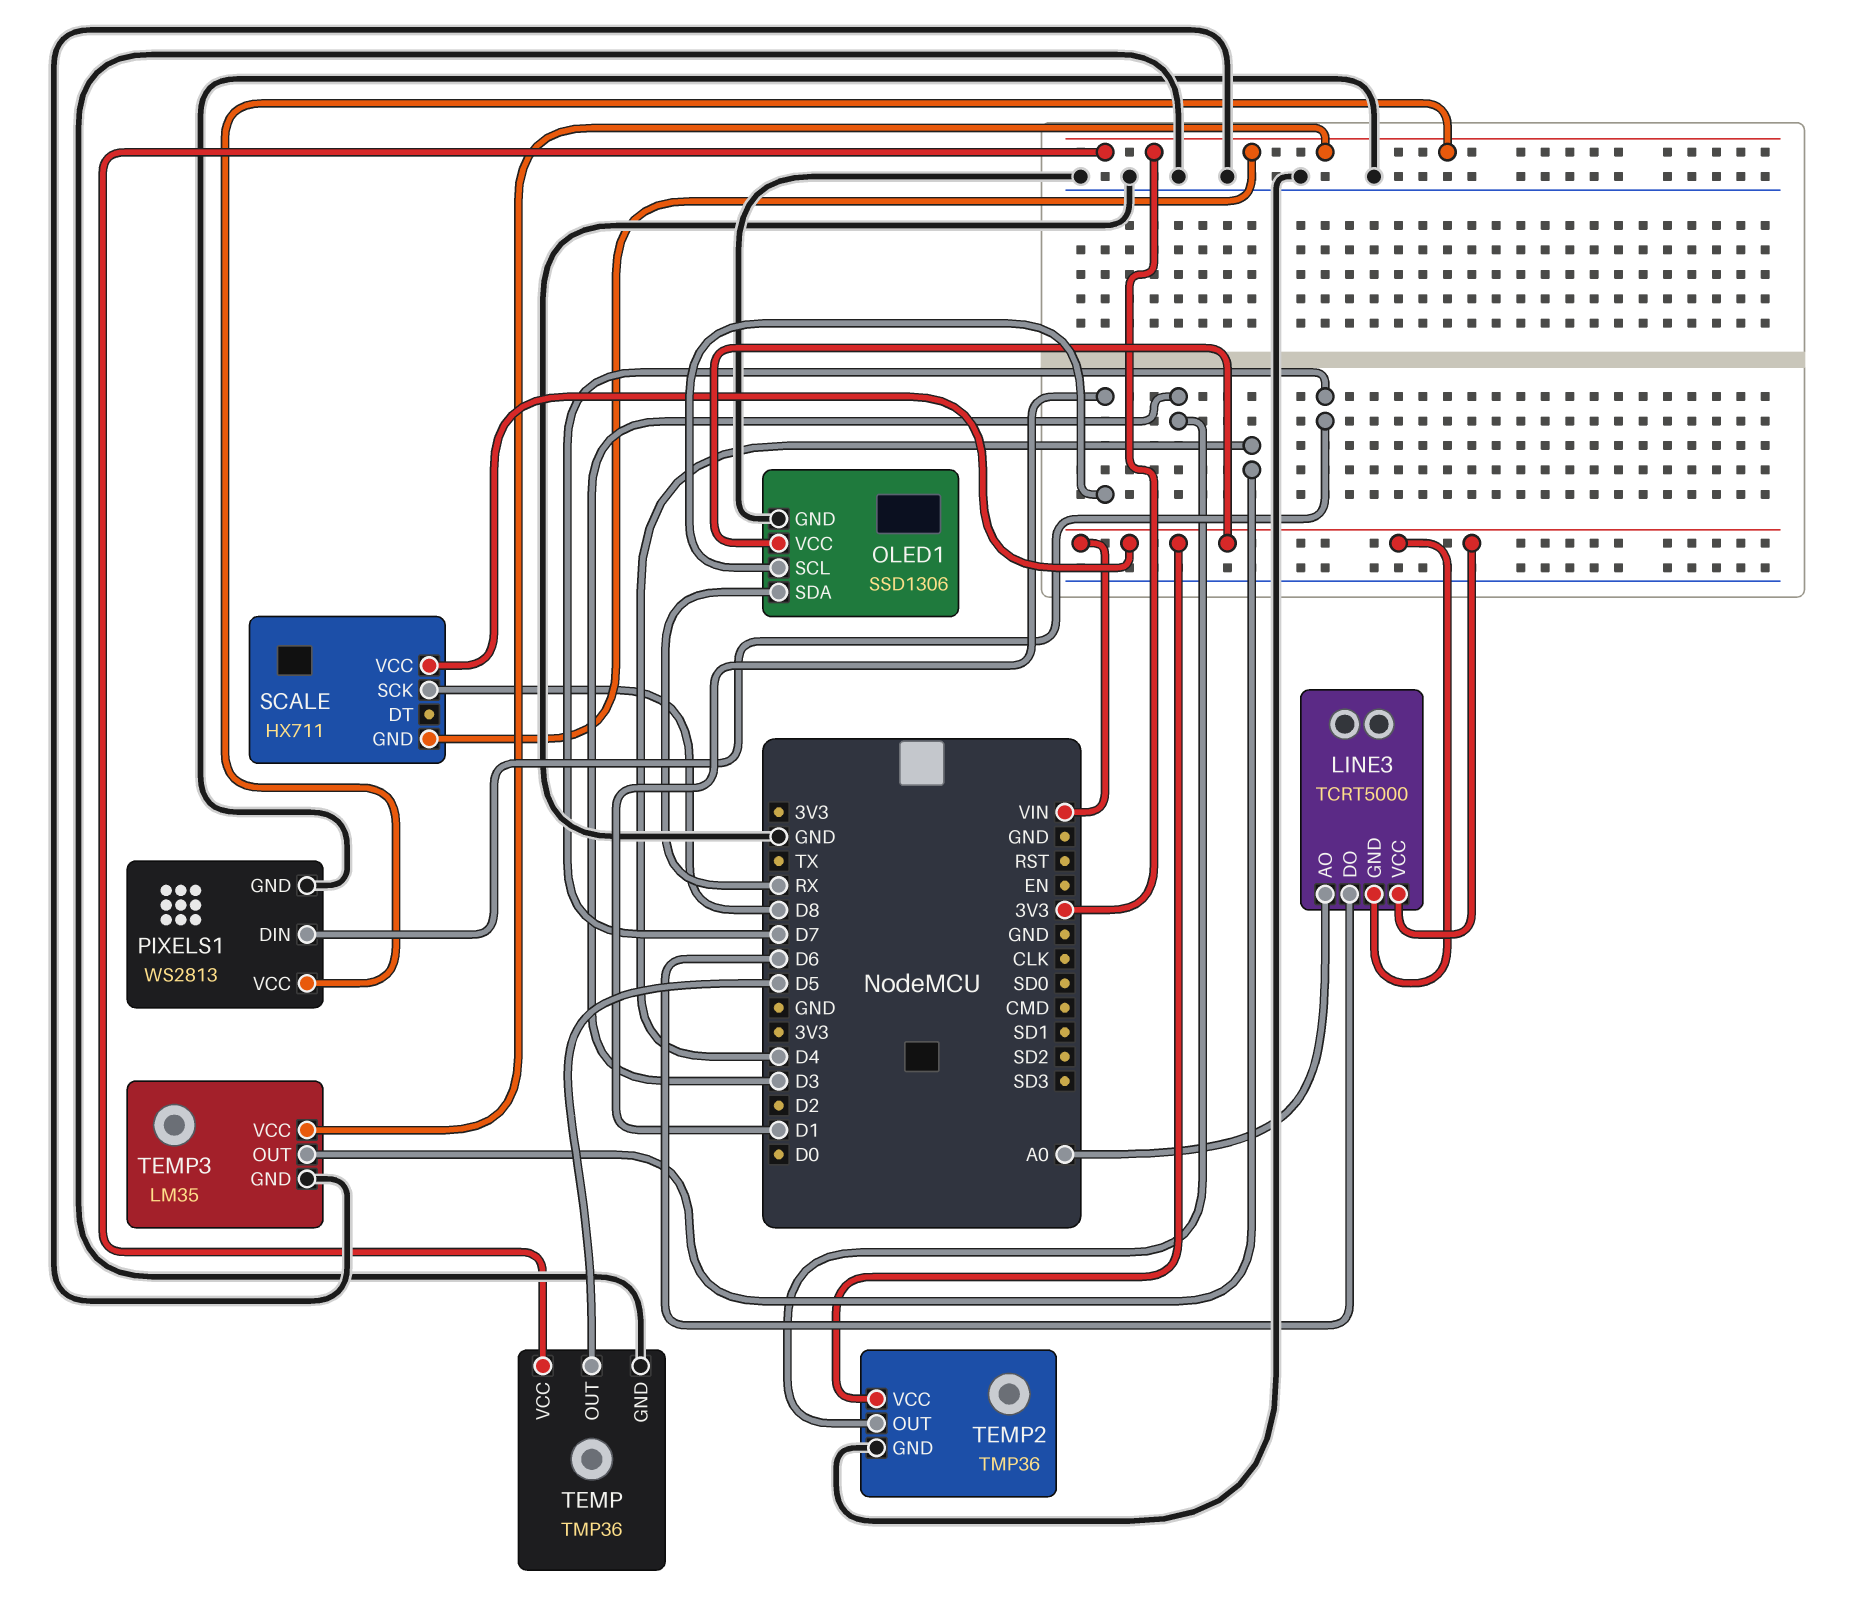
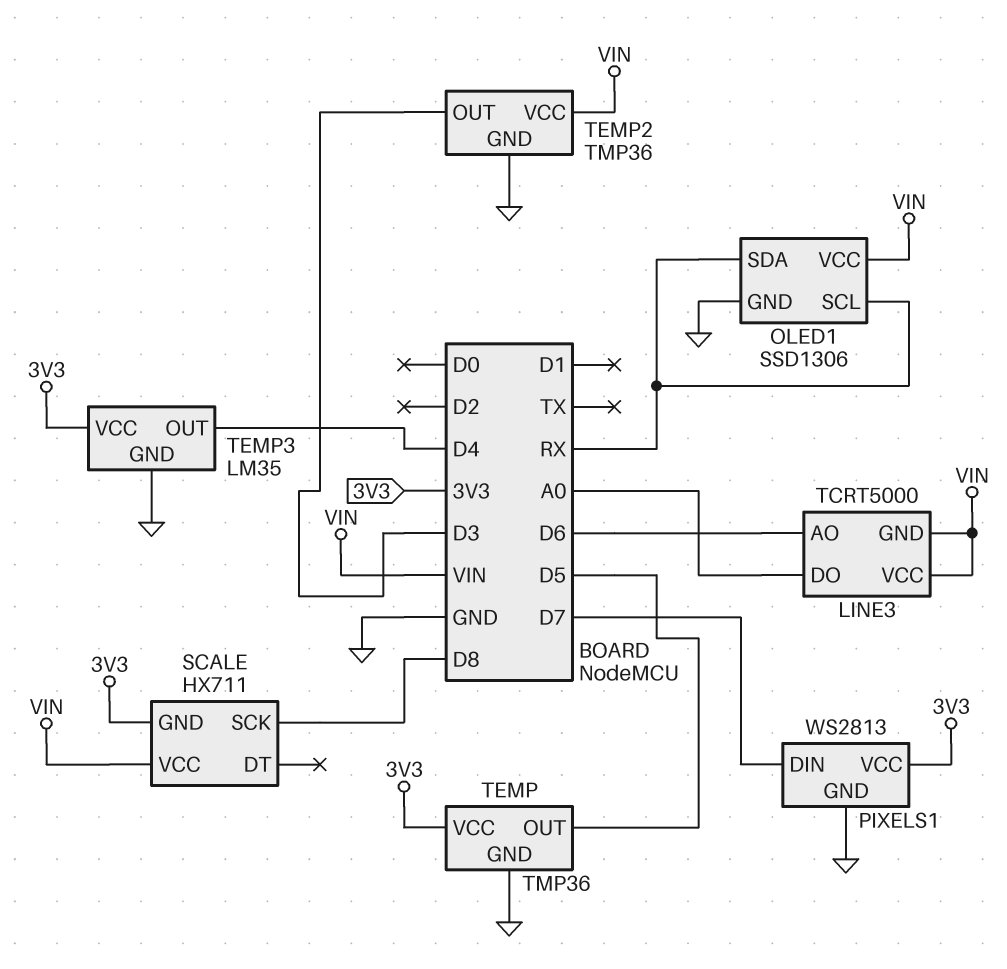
LINE3 pin AO: A0 -> D6
LINE3 pin DO: D6 -> A0
OLED1 pin SCL: D1 -> RX

